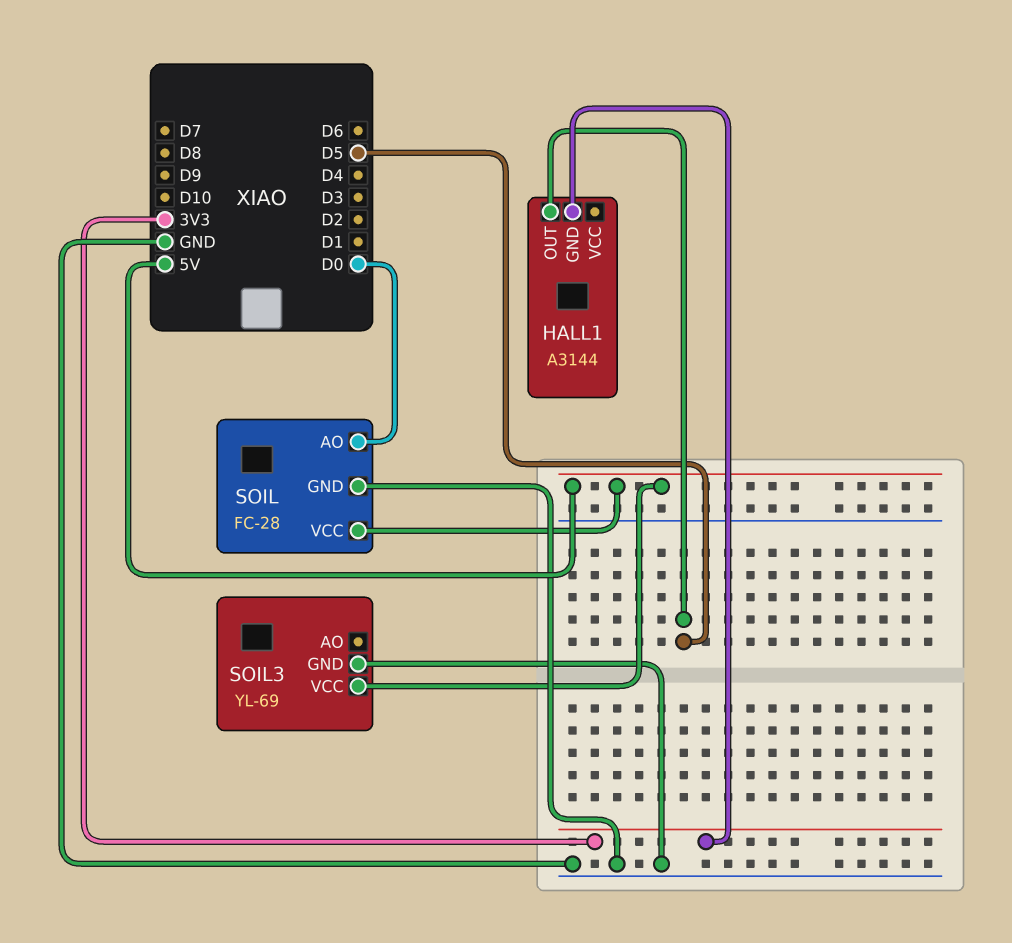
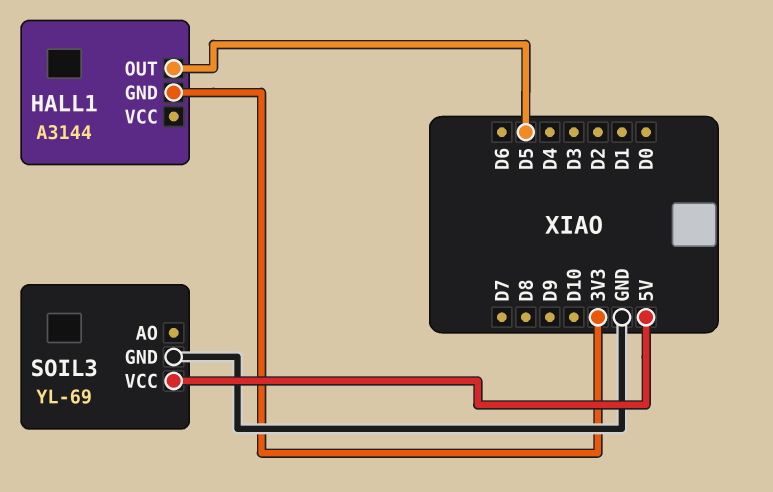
SOIL: FC-28 -> none
SOIL pin AO: D0 -> none
SOIL pin GND: GND -> none
SOIL pin VCC: 5V -> none

